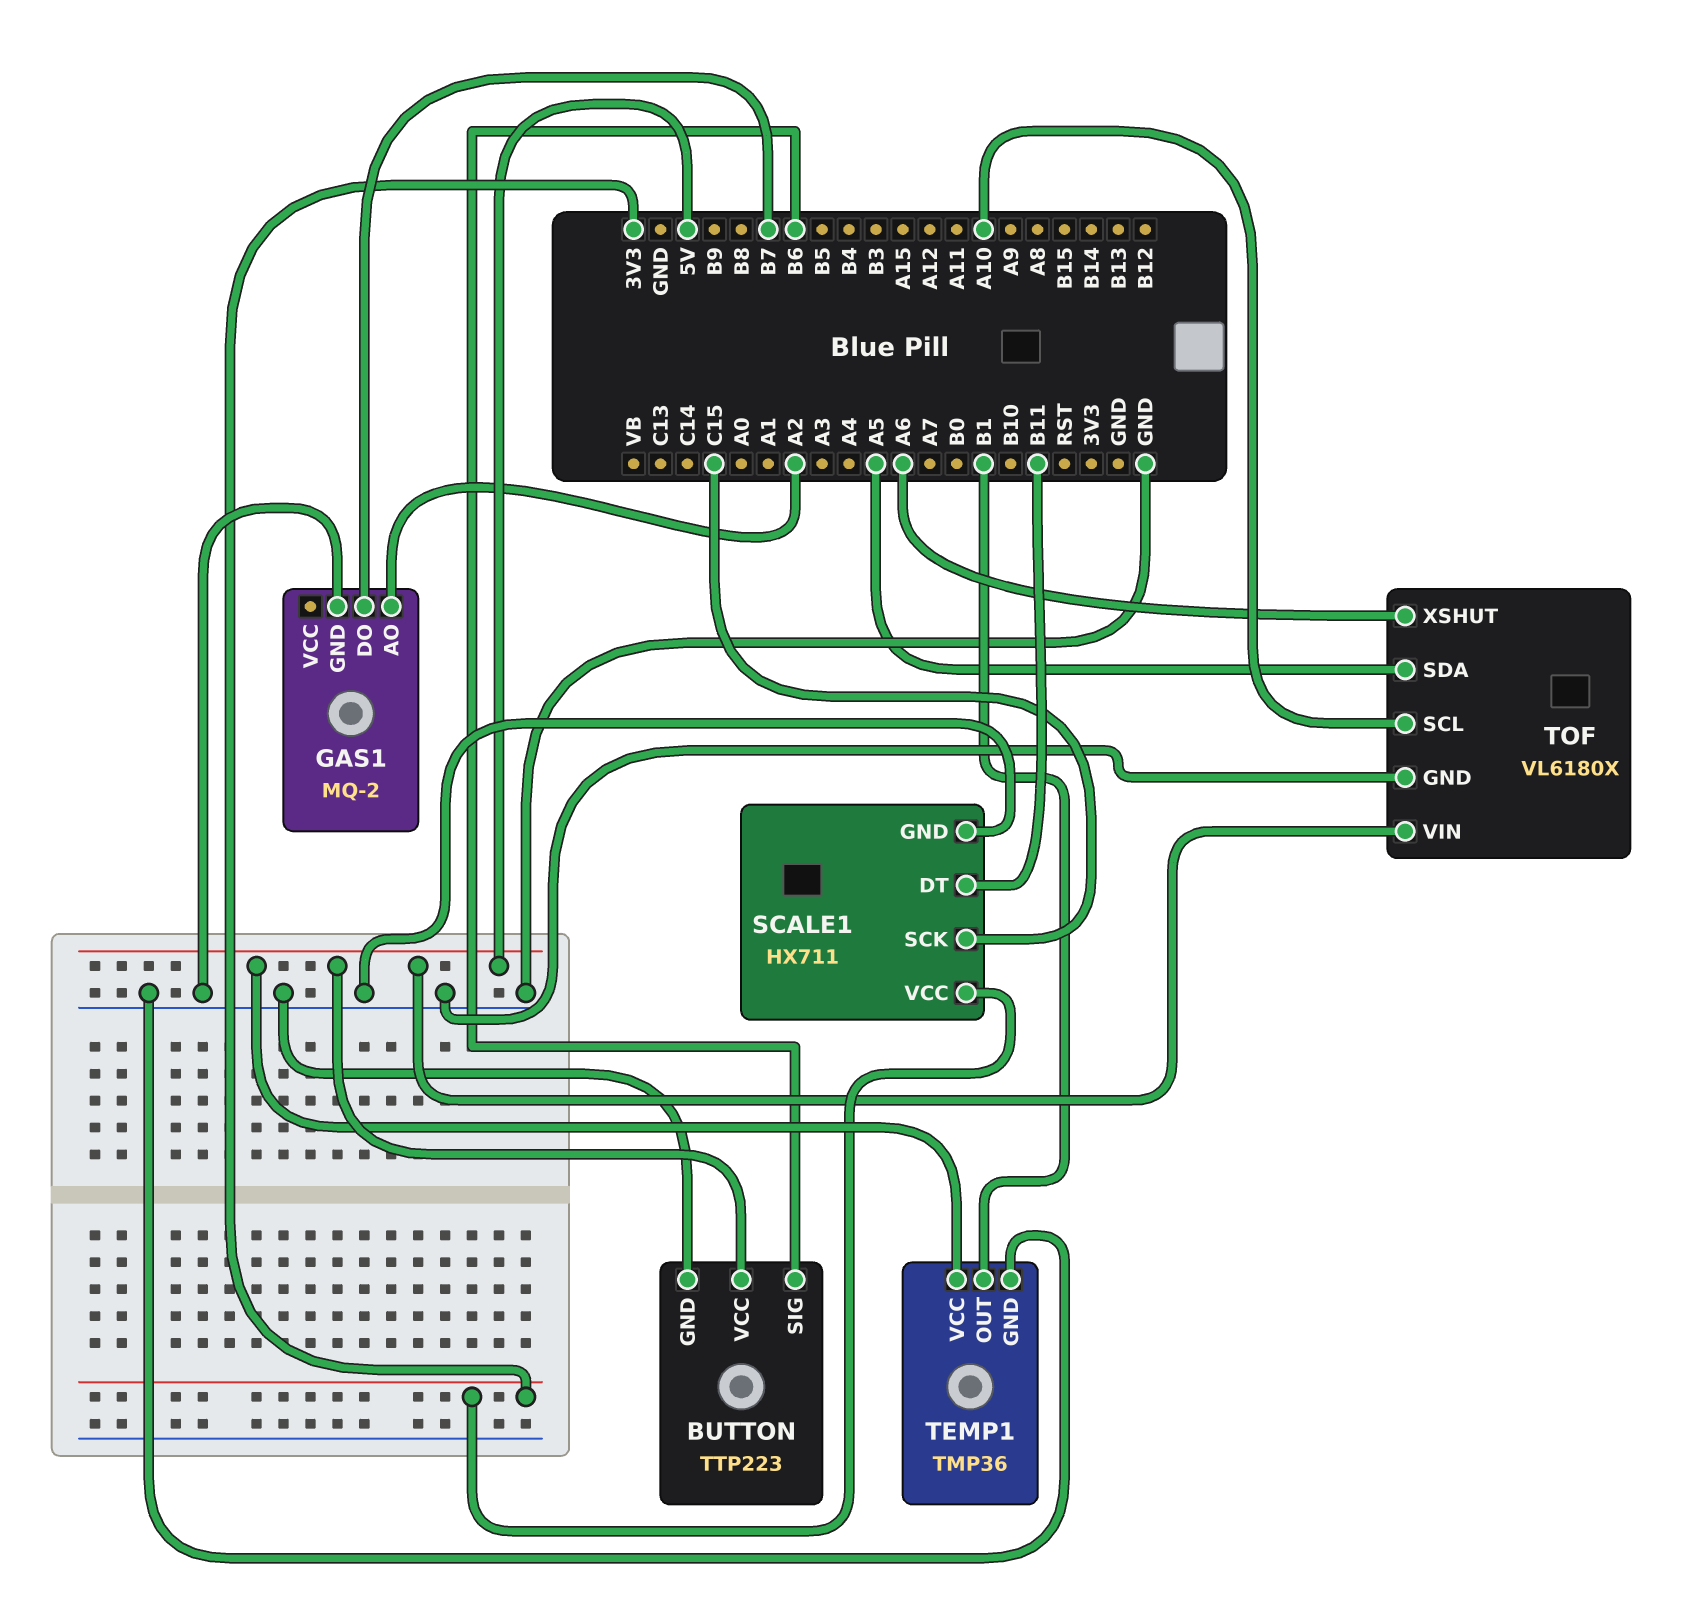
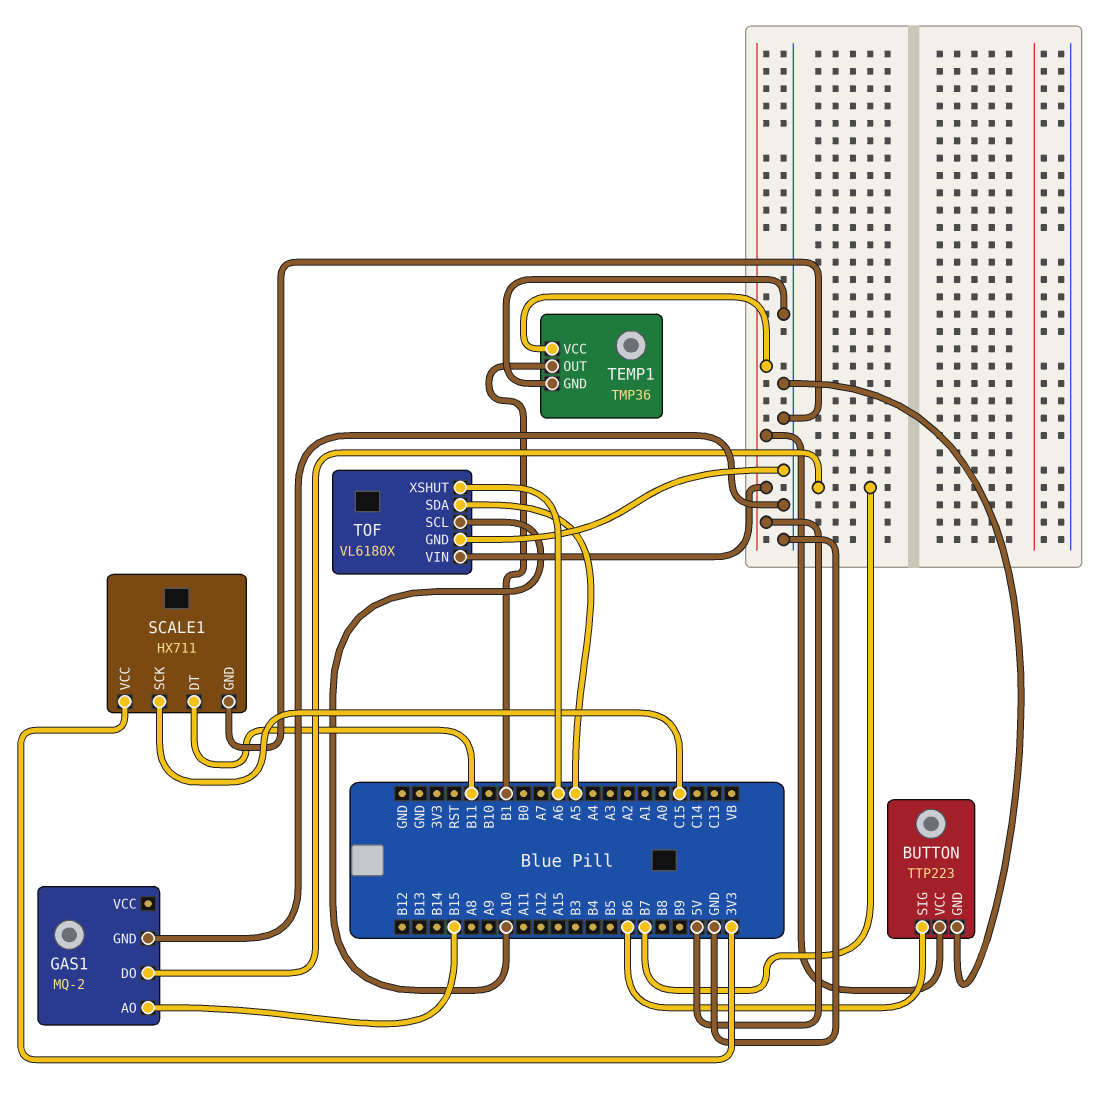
GAS1 pin AO: A2 -> B15

